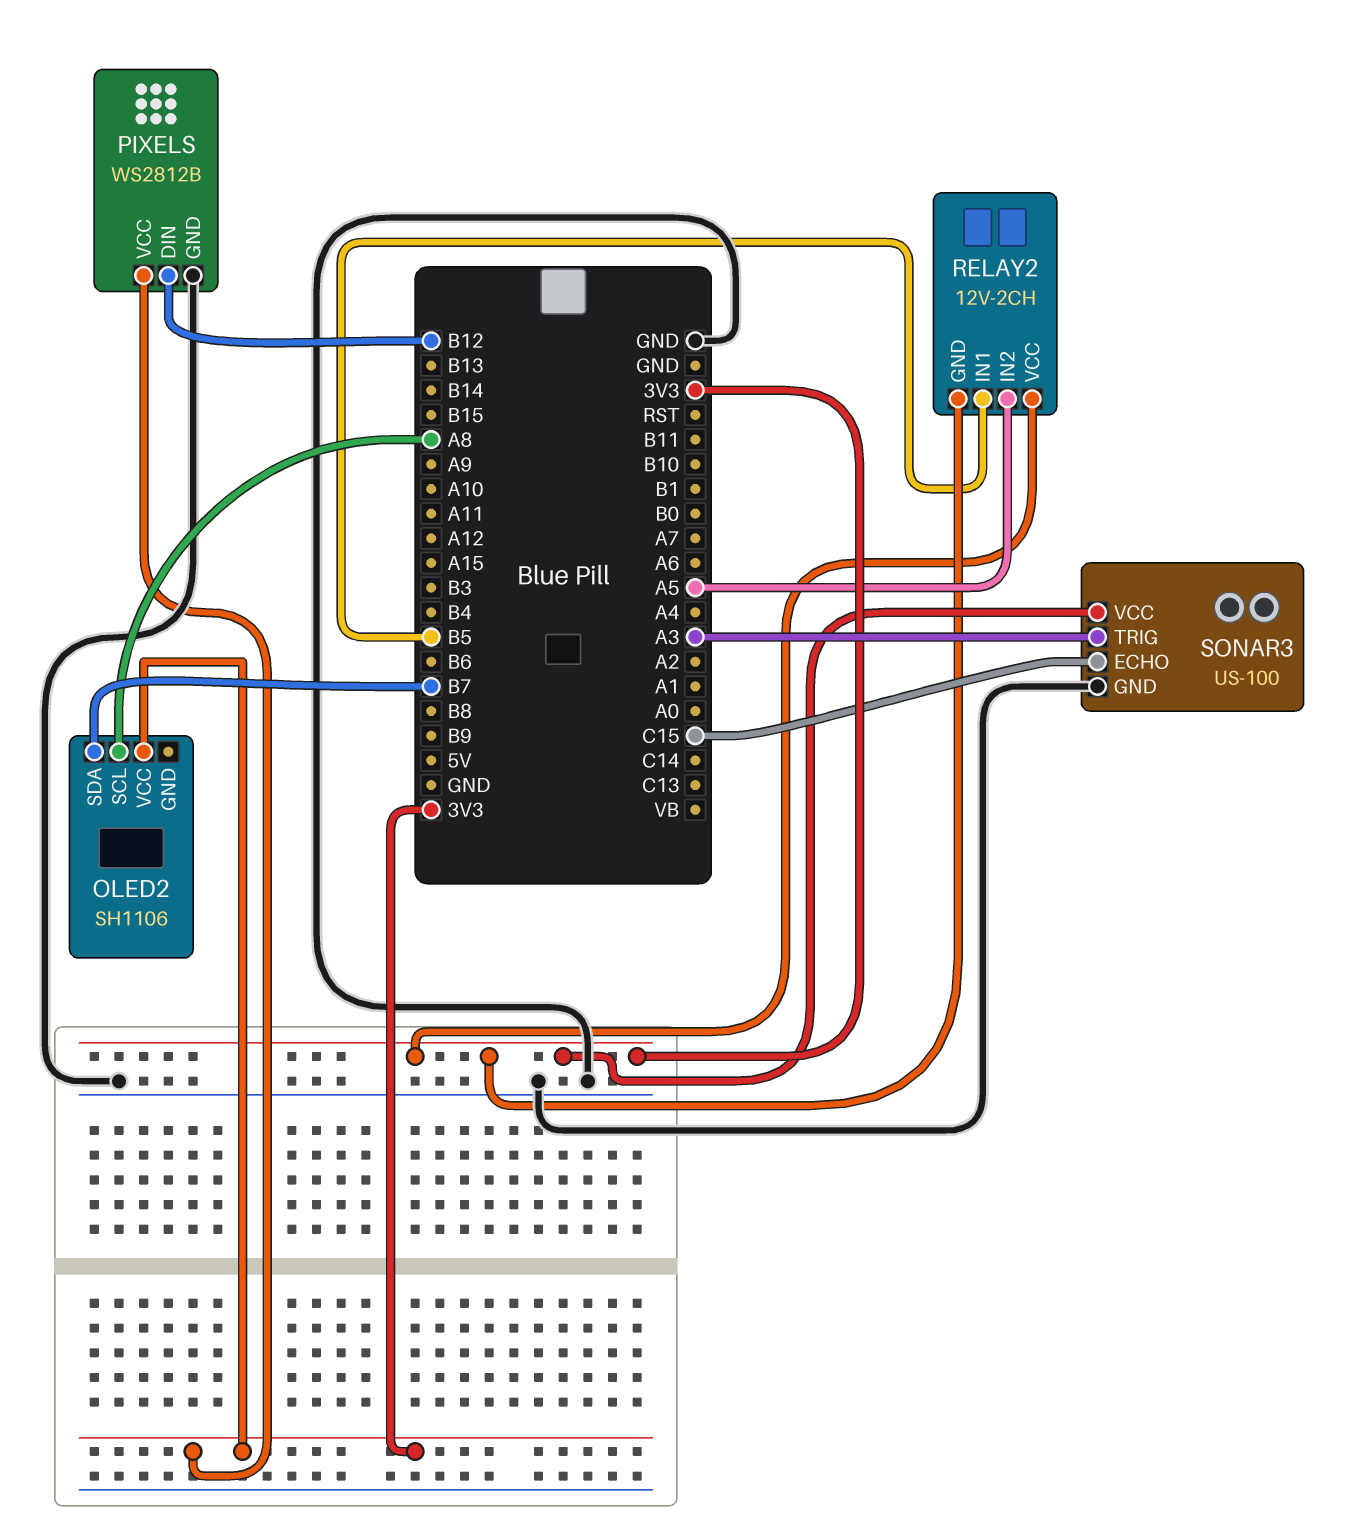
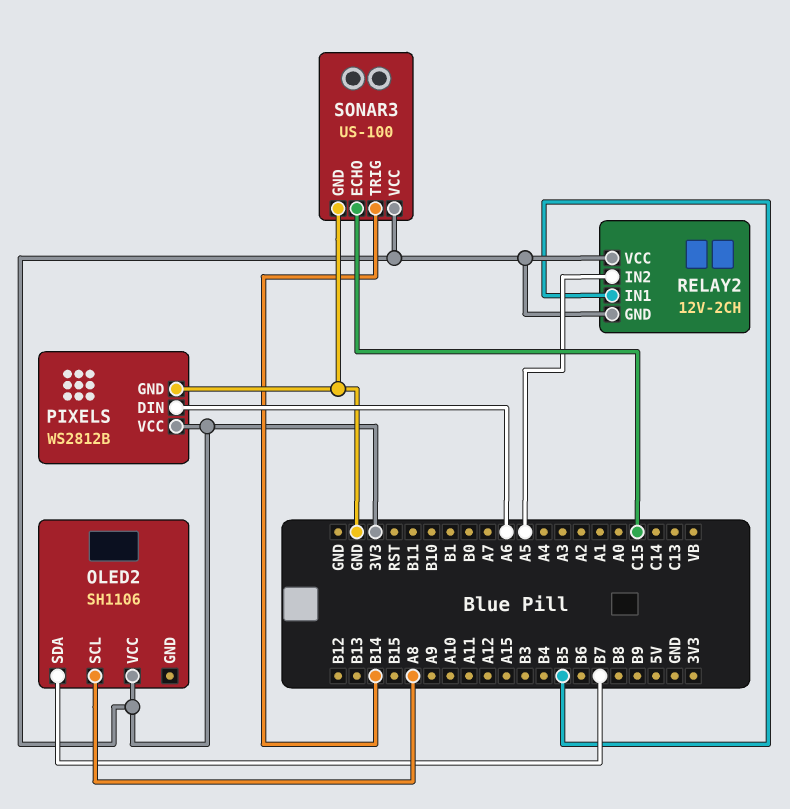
PIXELS pin DIN: B12 -> A6
SONAR3 pin TRIG: A3 -> B14

